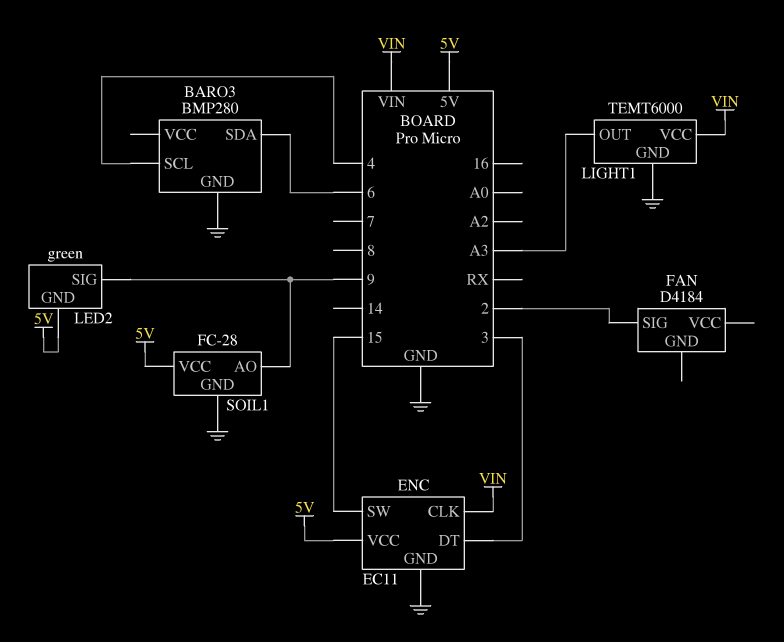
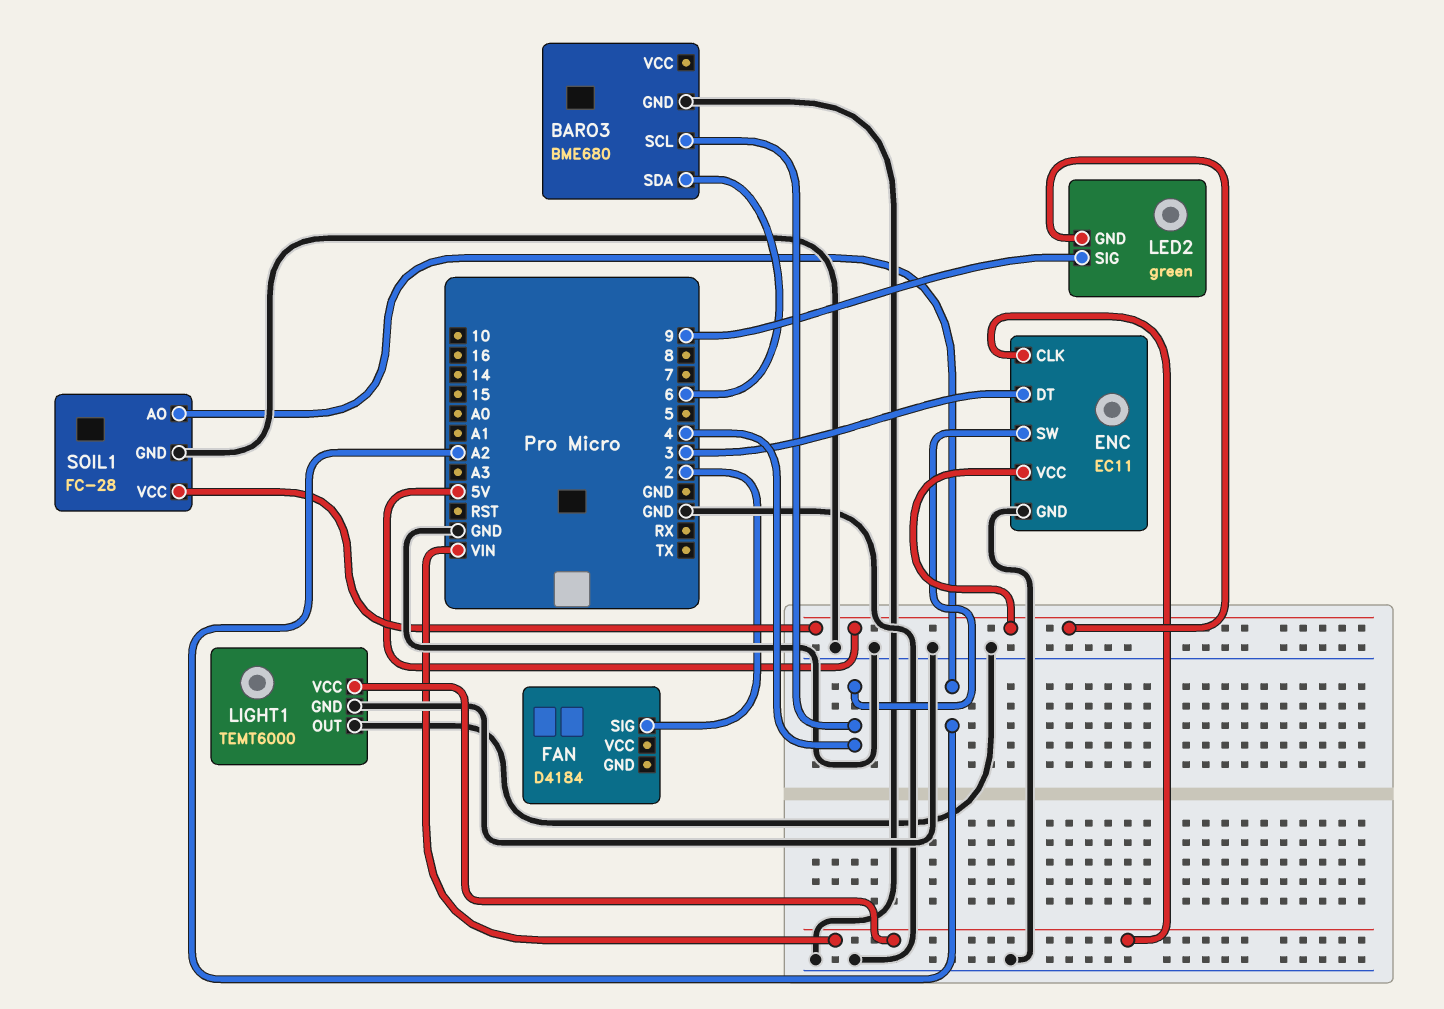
BARO3: BMP280 -> BME680
ENC pin SW: 15 -> 4
LIGHT1 pin OUT: A3 -> GND
SOIL1 pin AO: 9 -> A2

